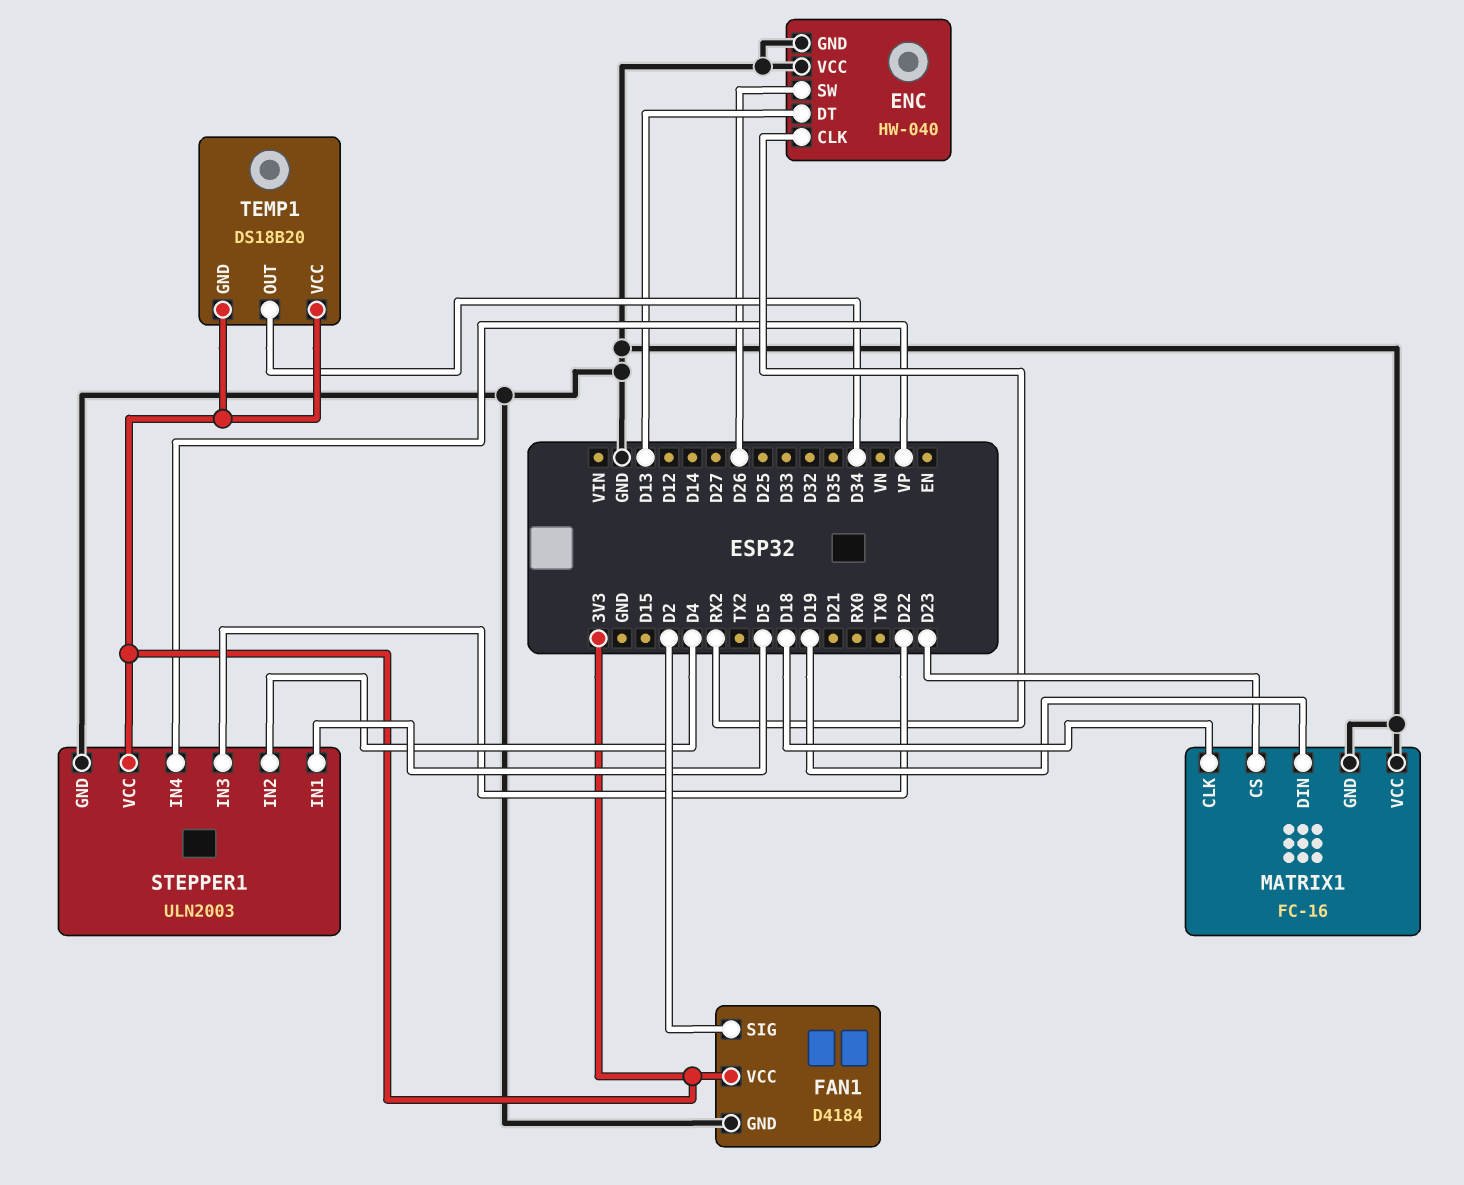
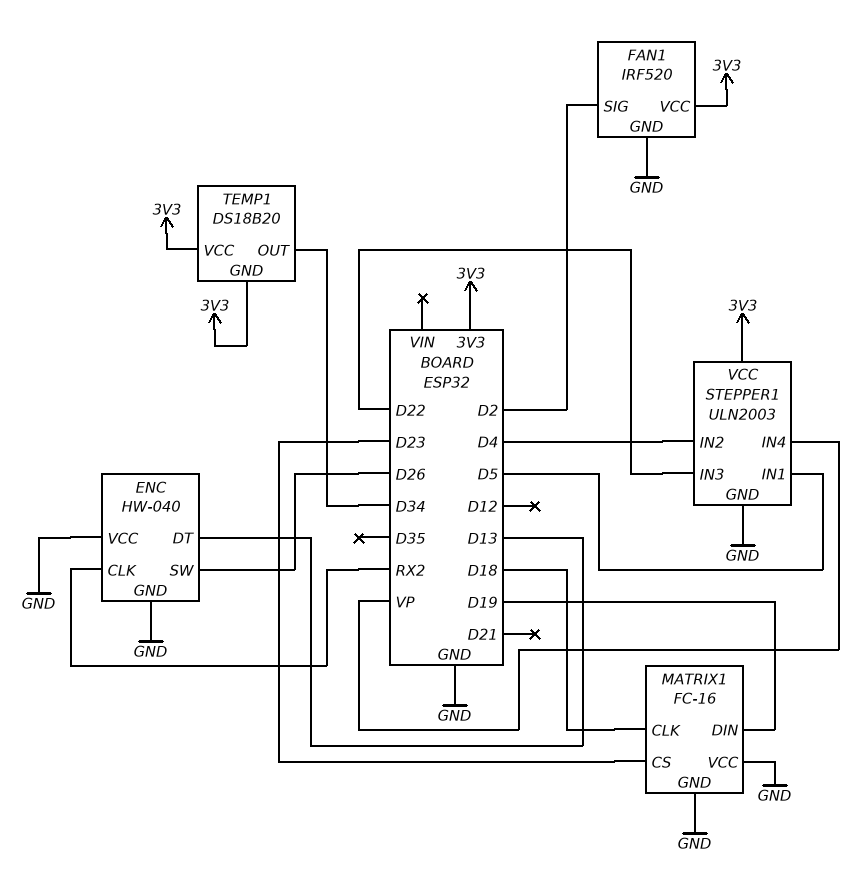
FAN1: D4184 -> IRF520

